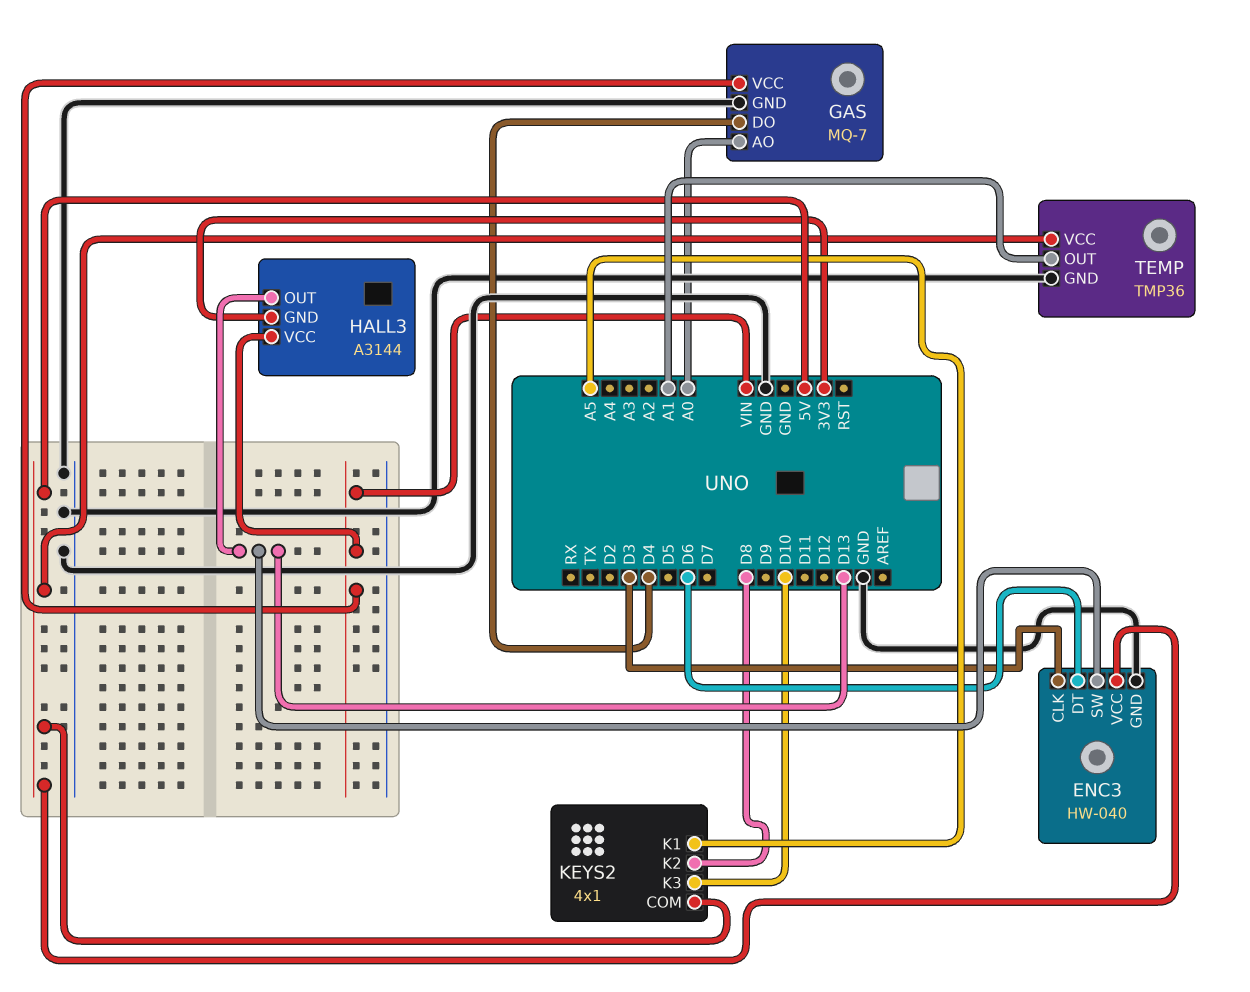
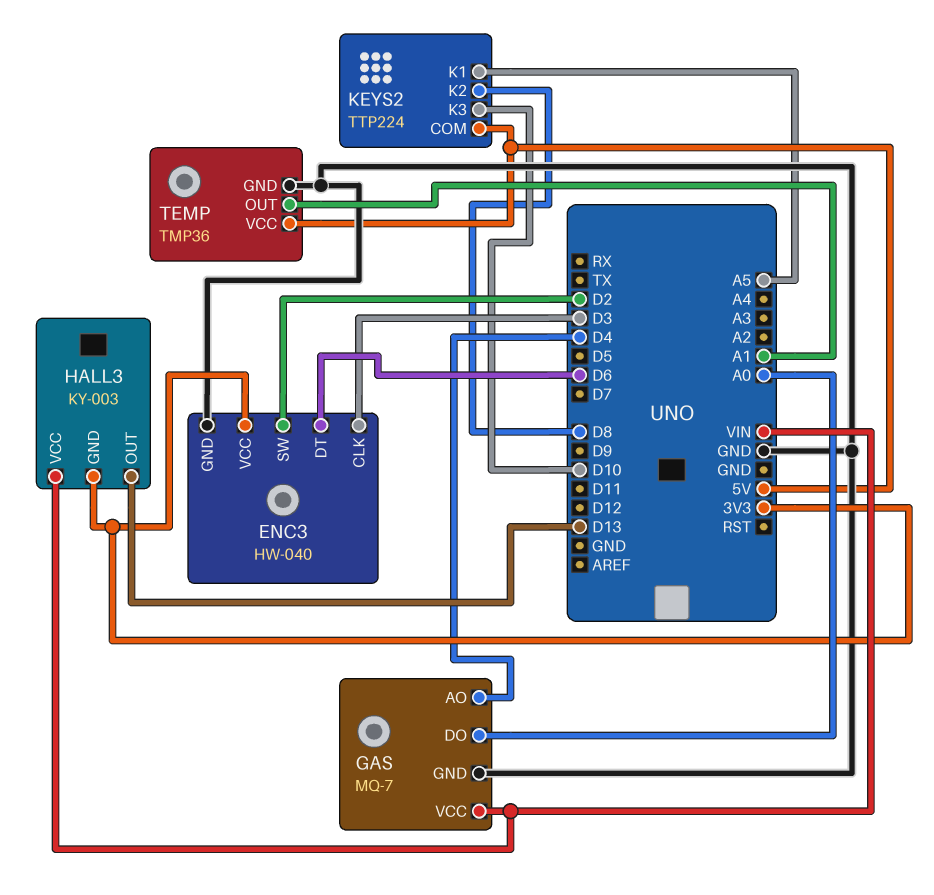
ENC3 pin SW: D13 -> D2
ENC3 pin VCC: 5V -> 3V3
GAS pin AO: A0 -> D4
GAS pin DO: D4 -> A0
HALL3: A3144 -> KY-003
KEYS2: 4x1 -> TTP224

